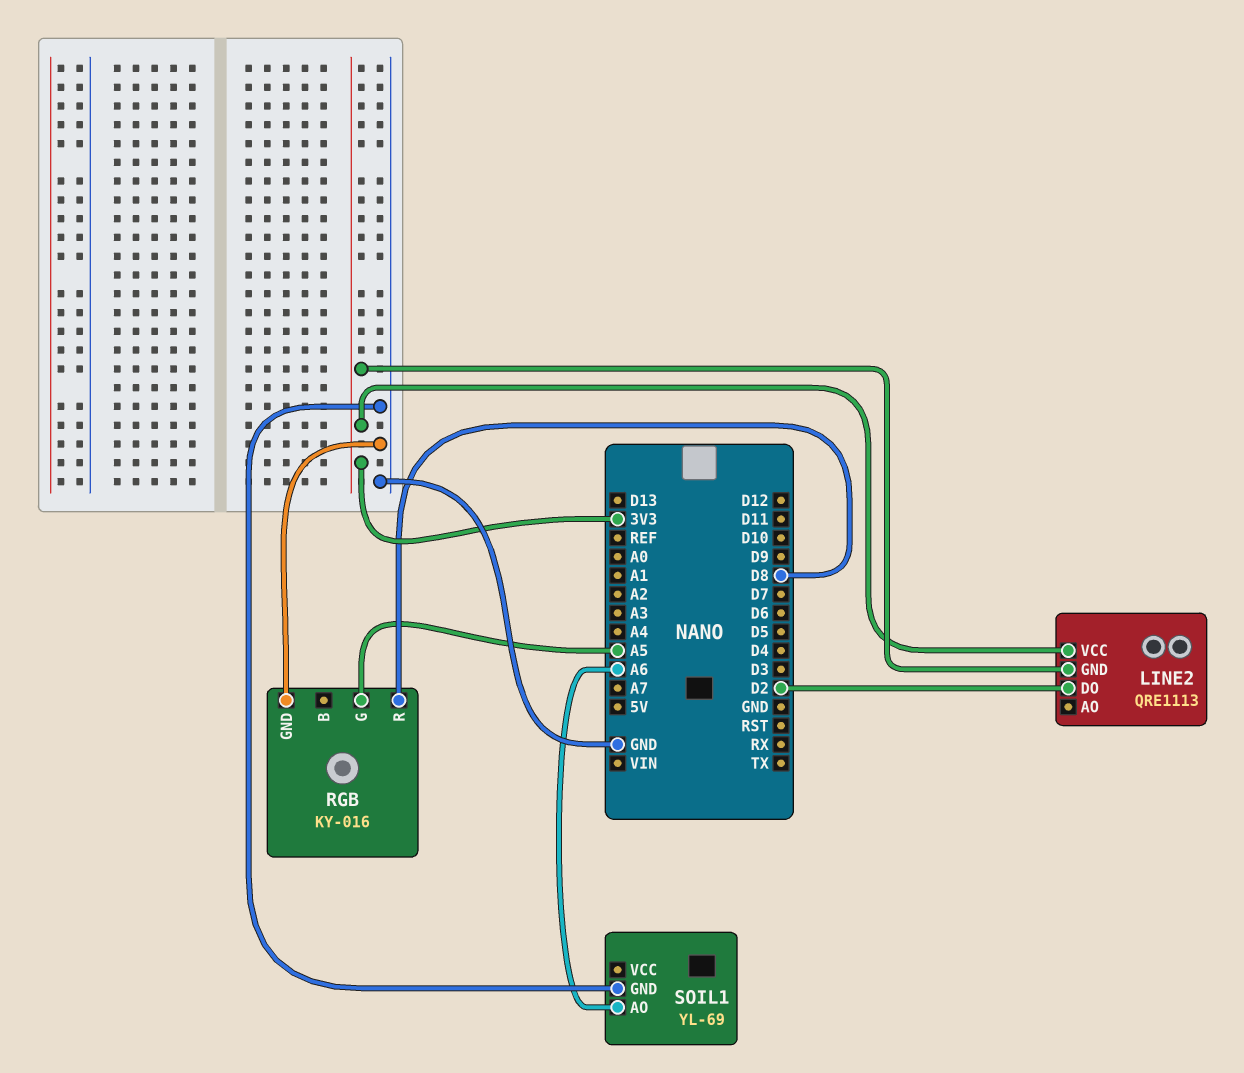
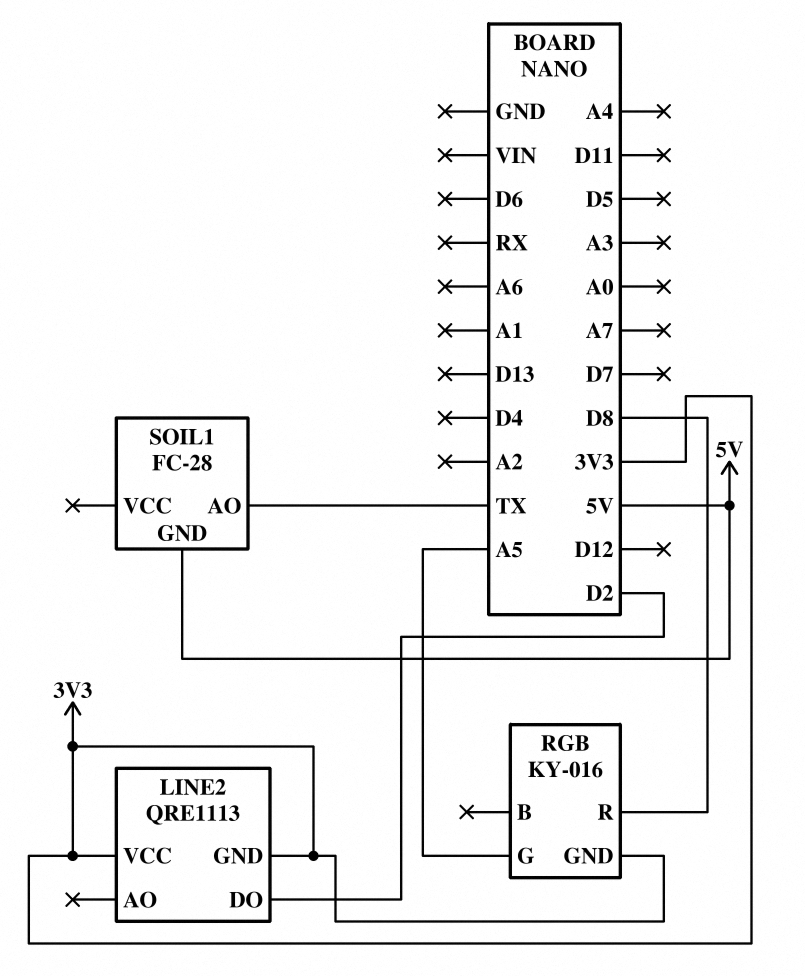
RGB pin GND: GND -> 3V3
SOIL1: YL-69 -> FC-28
SOIL1 pin AO: A6 -> TX
SOIL1 pin GND: GND -> 5V

